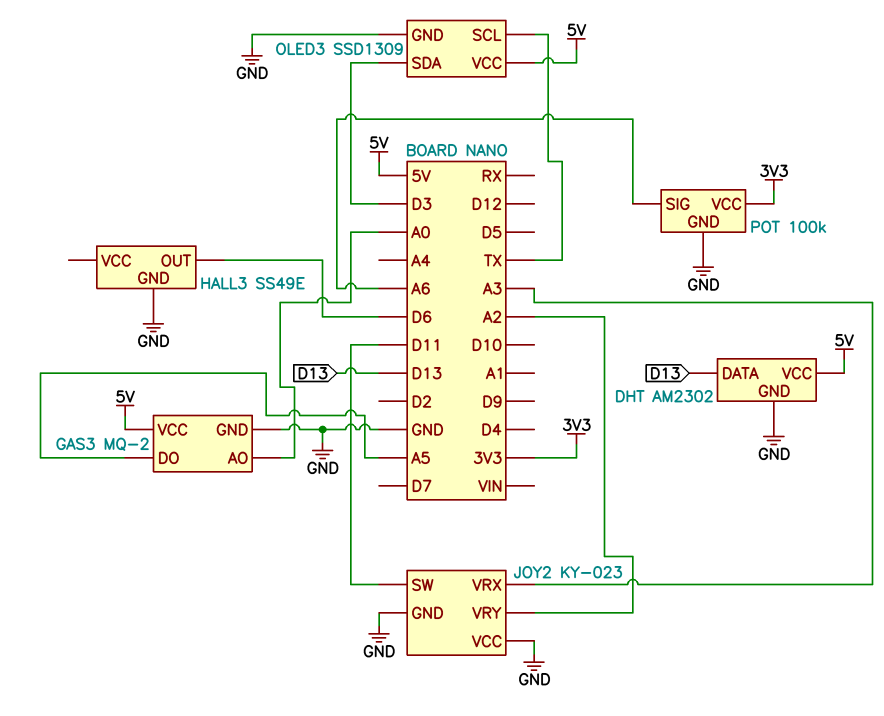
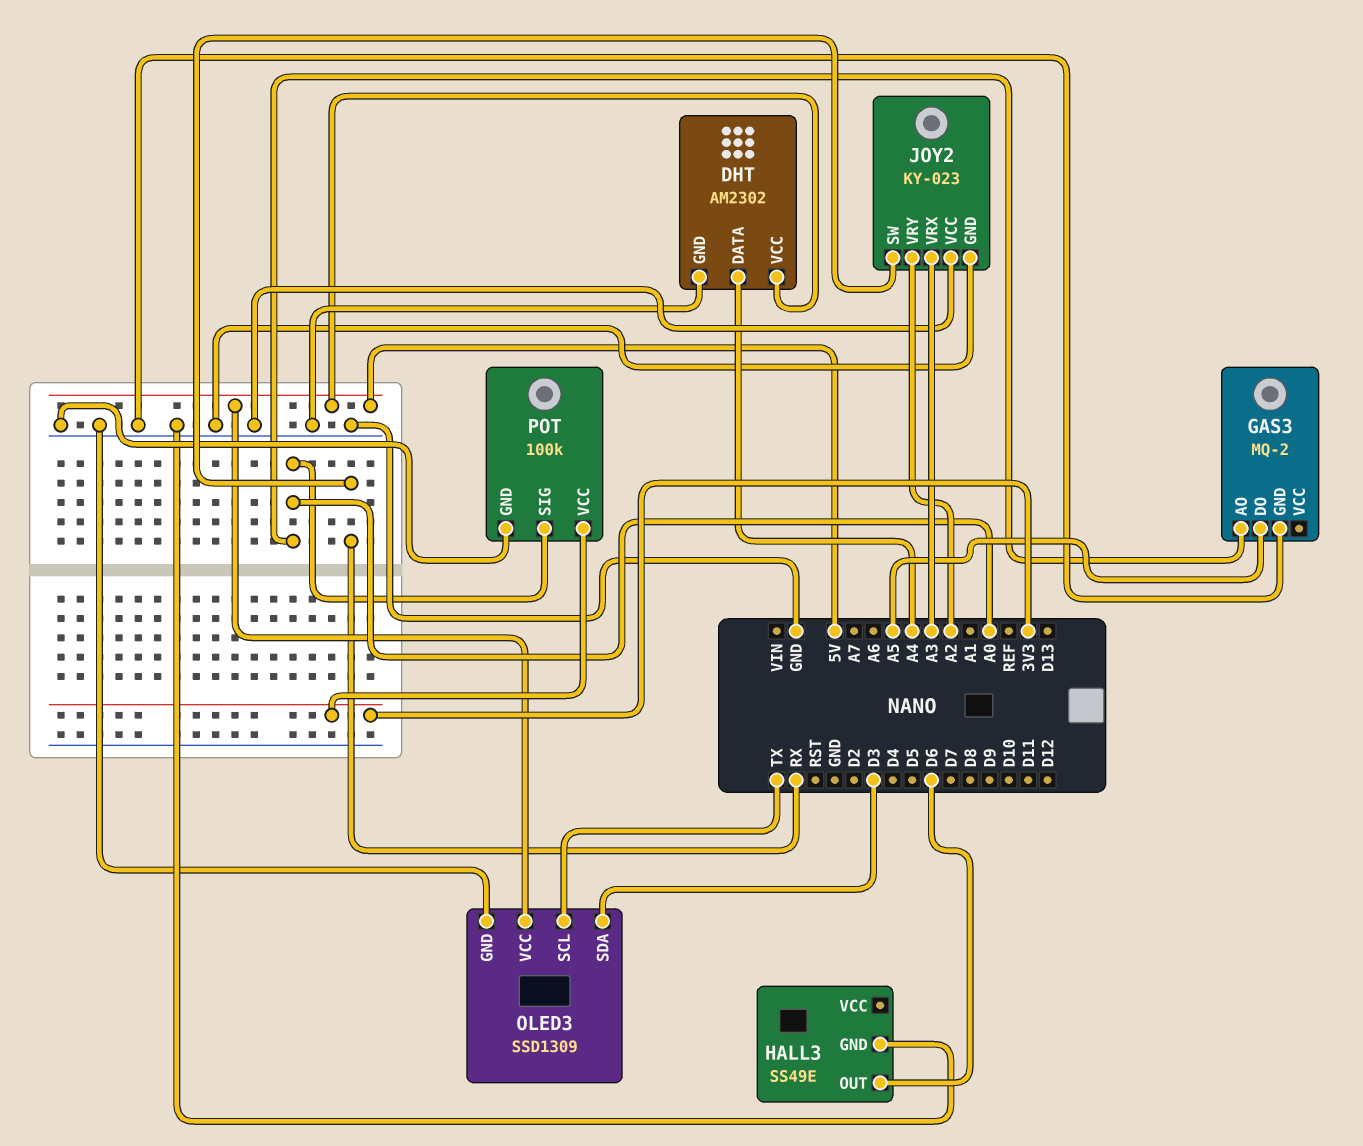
DHT pin DATA: D13 -> A4
GAS3 pin VCC: 5V -> none
JOY2 pin SW: D11 -> RX
POT pin SIG: A6 -> A0

